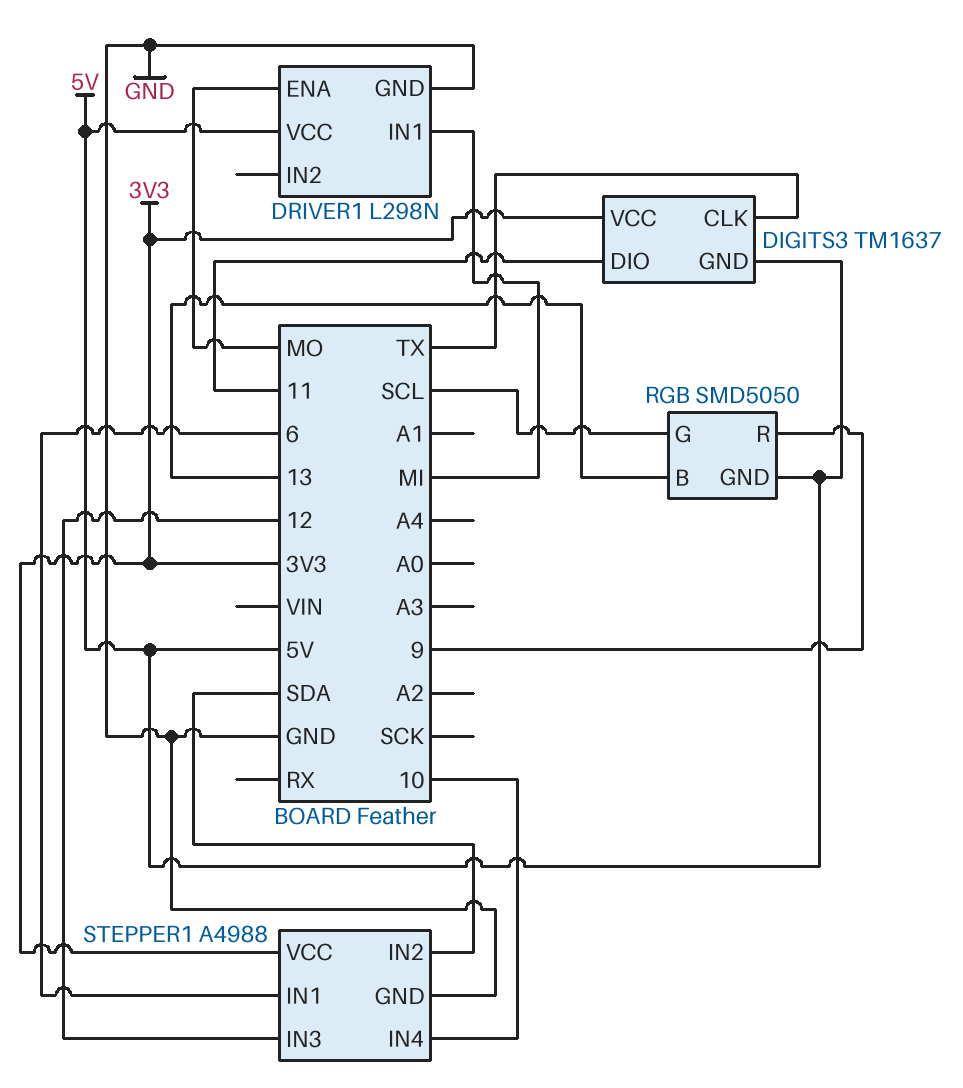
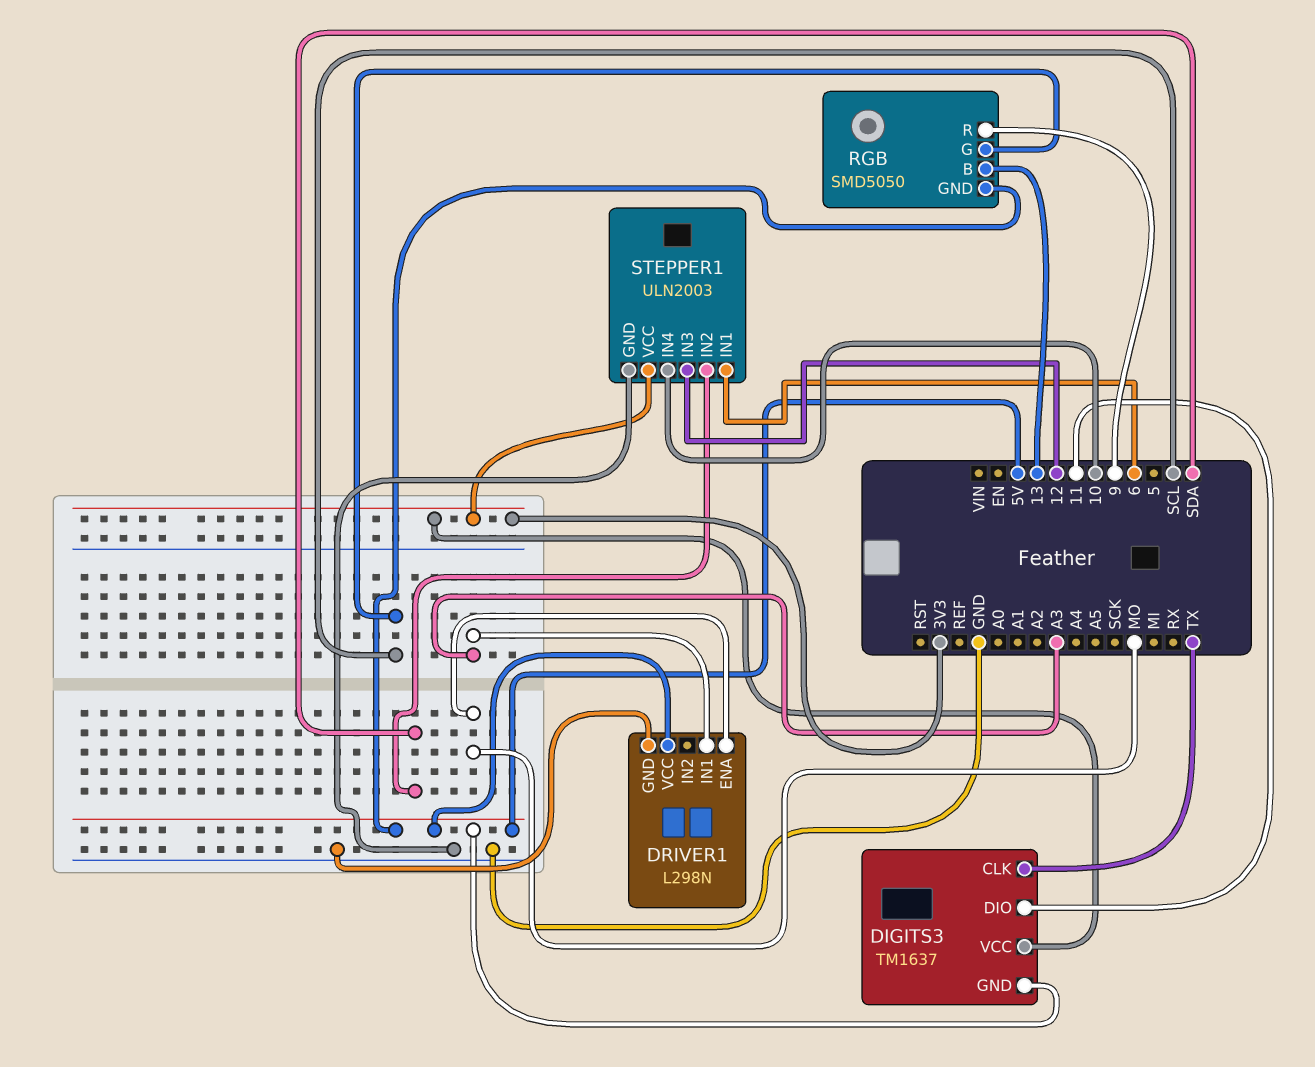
DRIVER1 pin IN1: MI -> A3
STEPPER1: A4988 -> ULN2003

